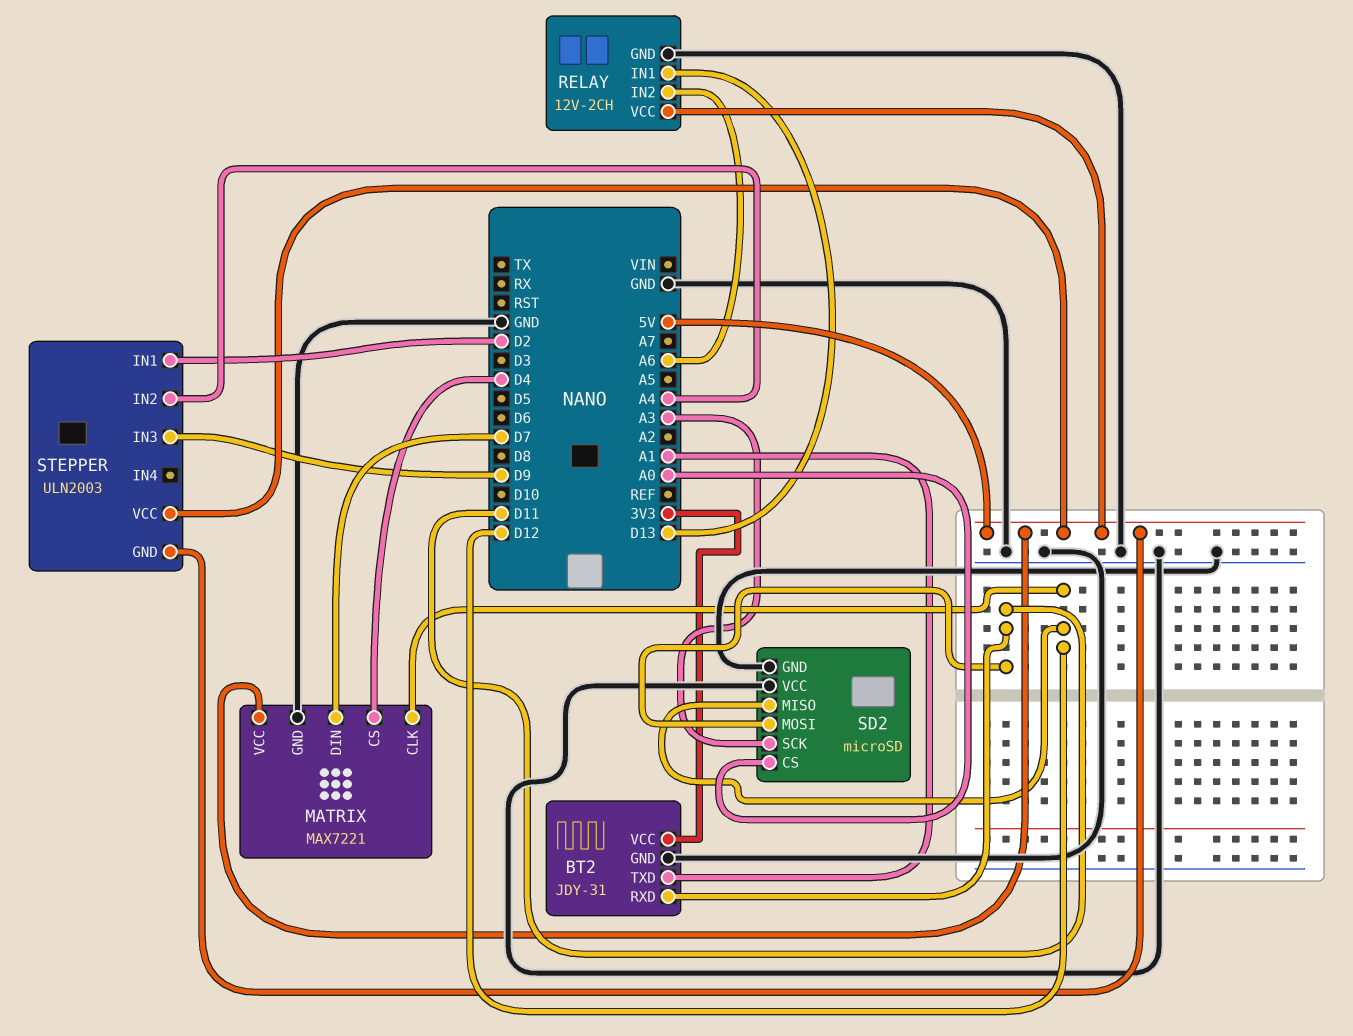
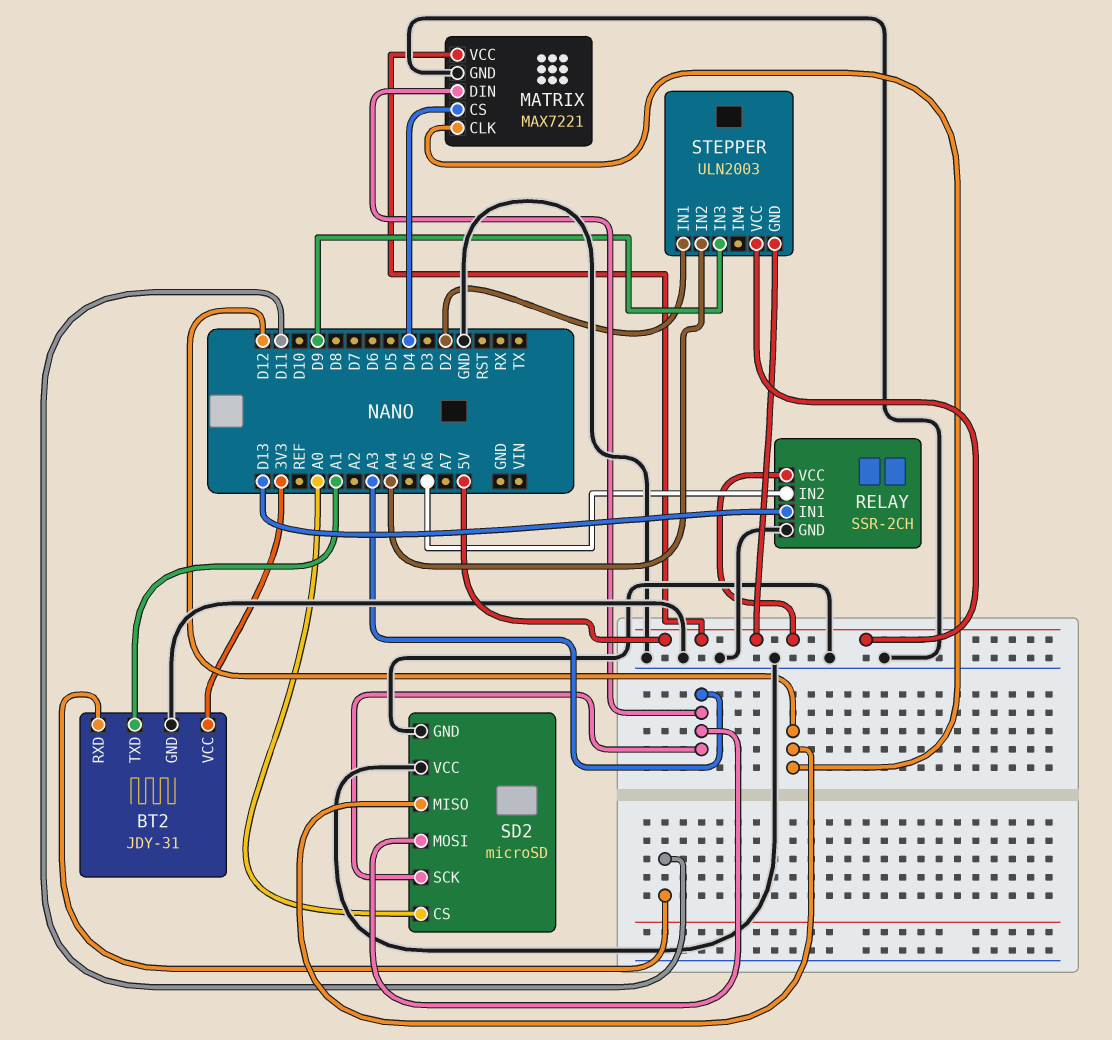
MATRIX pin DIN: D7 -> A3
RELAY: 12V-2CH -> SSR-2CH
SD2 pin MOSI: D11 -> A3

